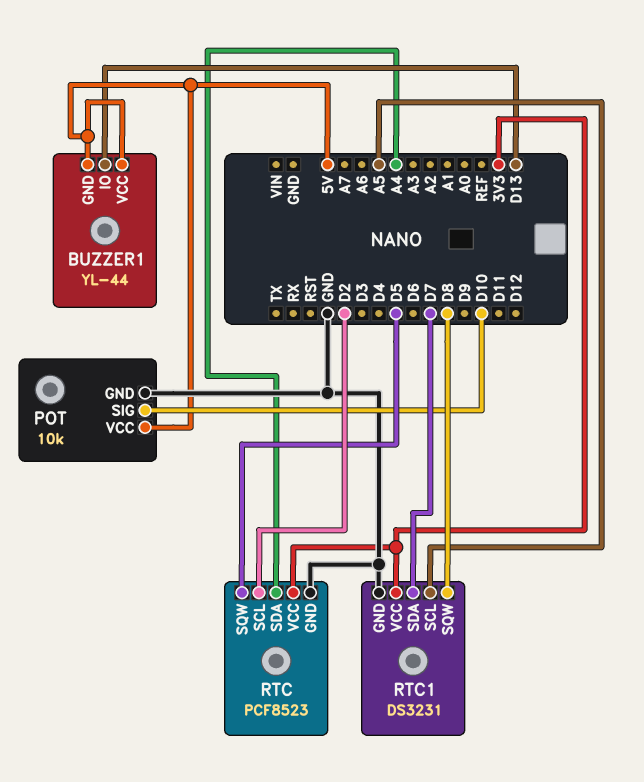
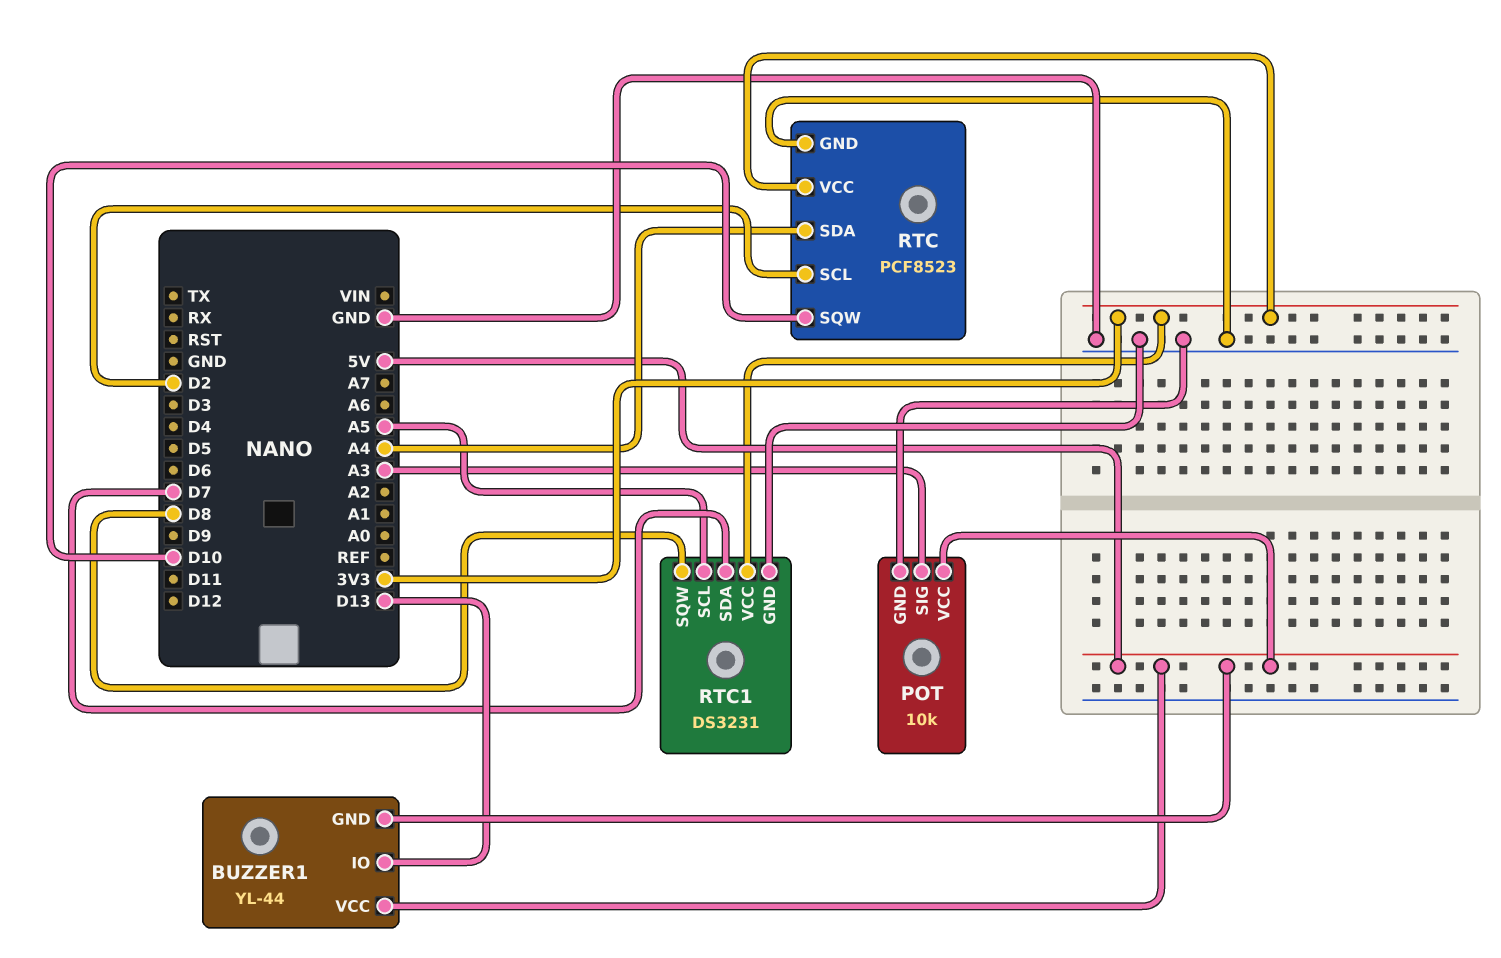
POT pin SIG: D10 -> A3
RTC pin SQW: D5 -> D10

